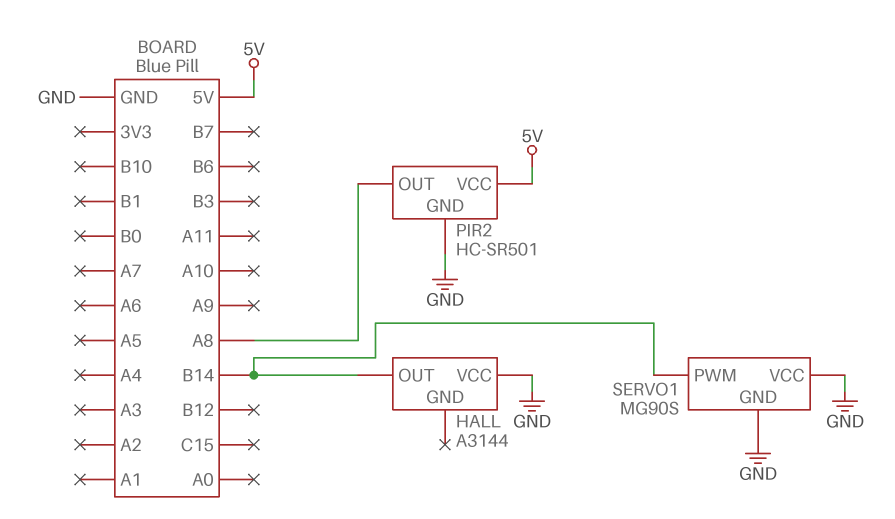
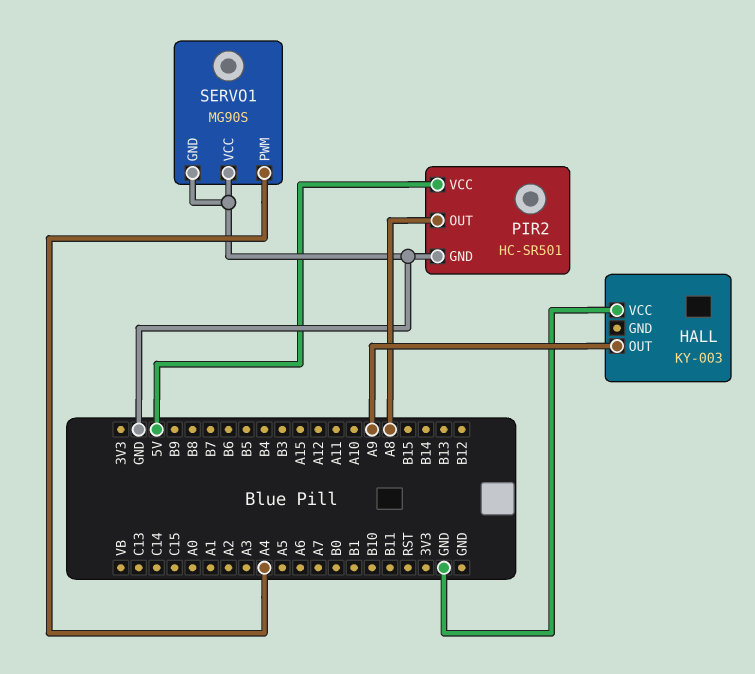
HALL: A3144 -> KY-003
HALL pin OUT: B14 -> A9
SERVO1 pin PWM: B14 -> A4

